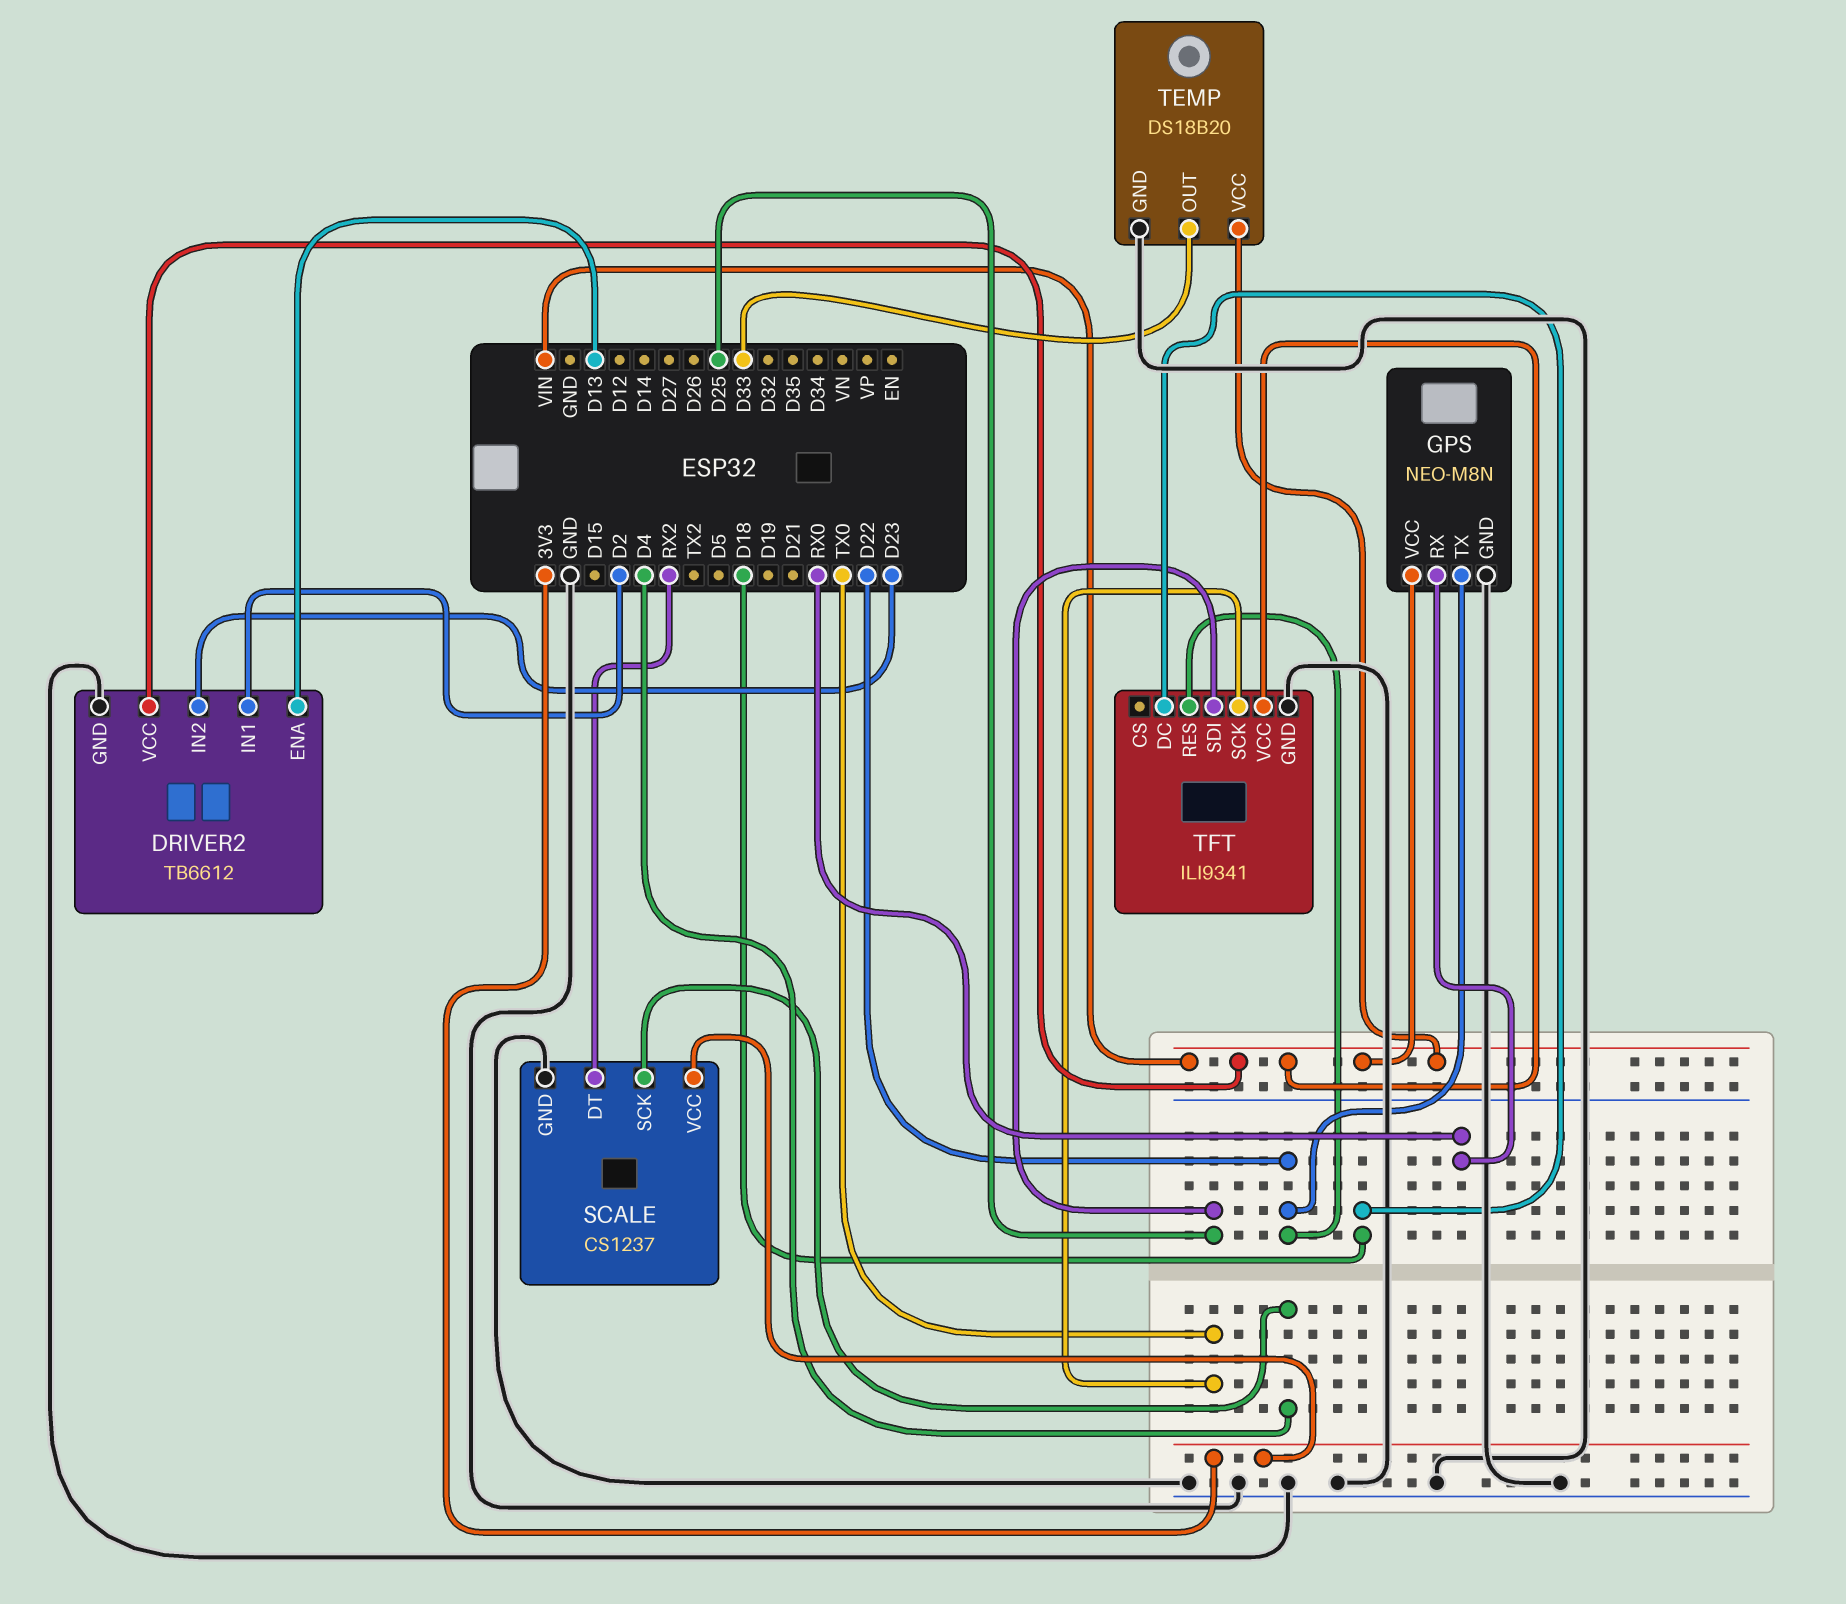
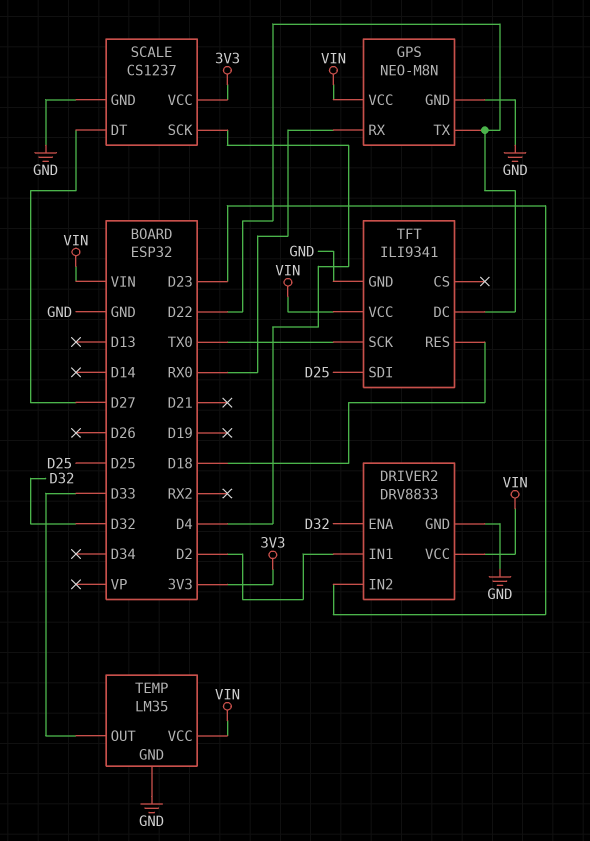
DRIVER2: TB6612 -> DRV8833
DRIVER2 pin ENA: D13 -> D32
SCALE pin DT: RX2 -> D27
TEMP: DS18B20 -> LM35
TFT pin DC: D18 -> D22
TFT pin RES: D22 -> D18

